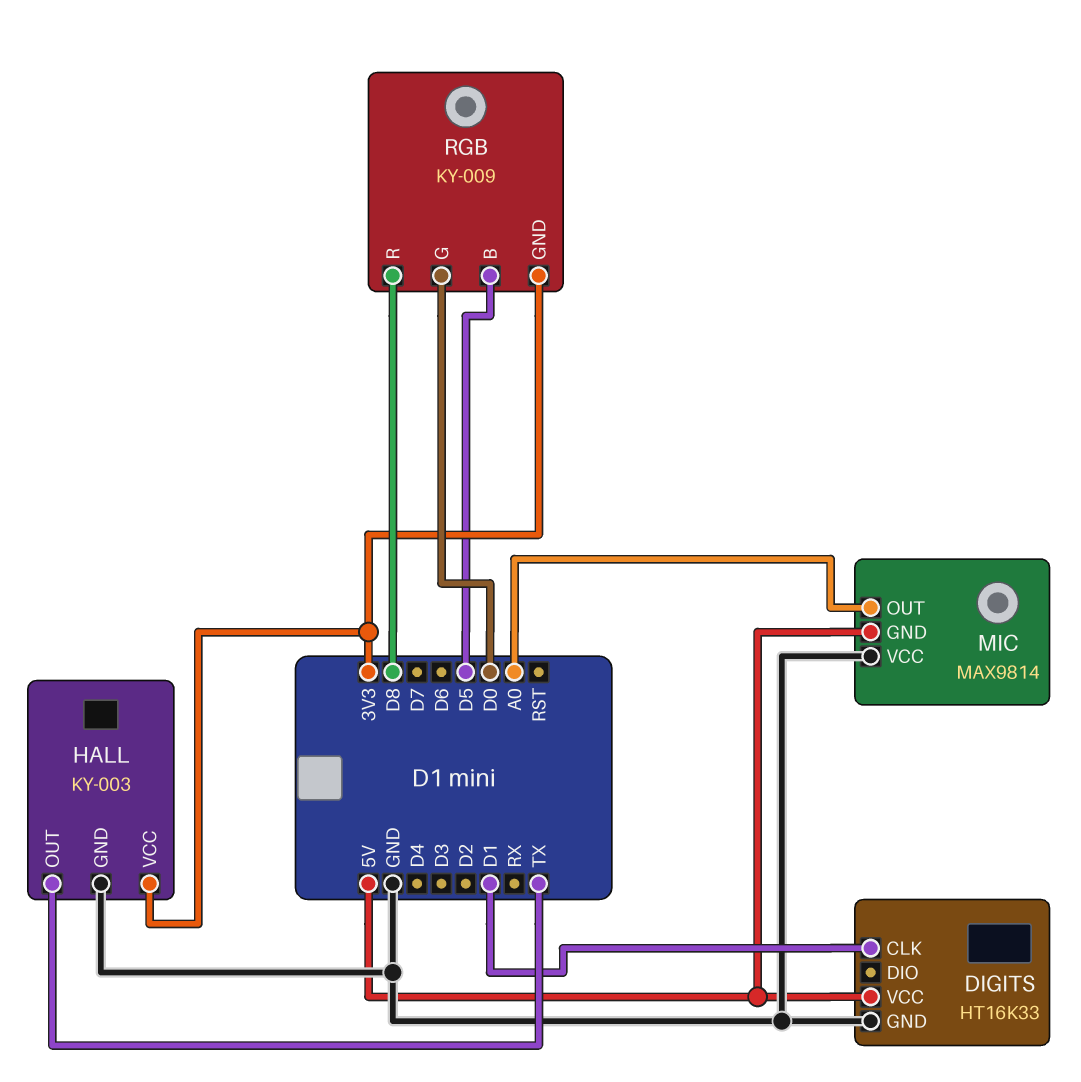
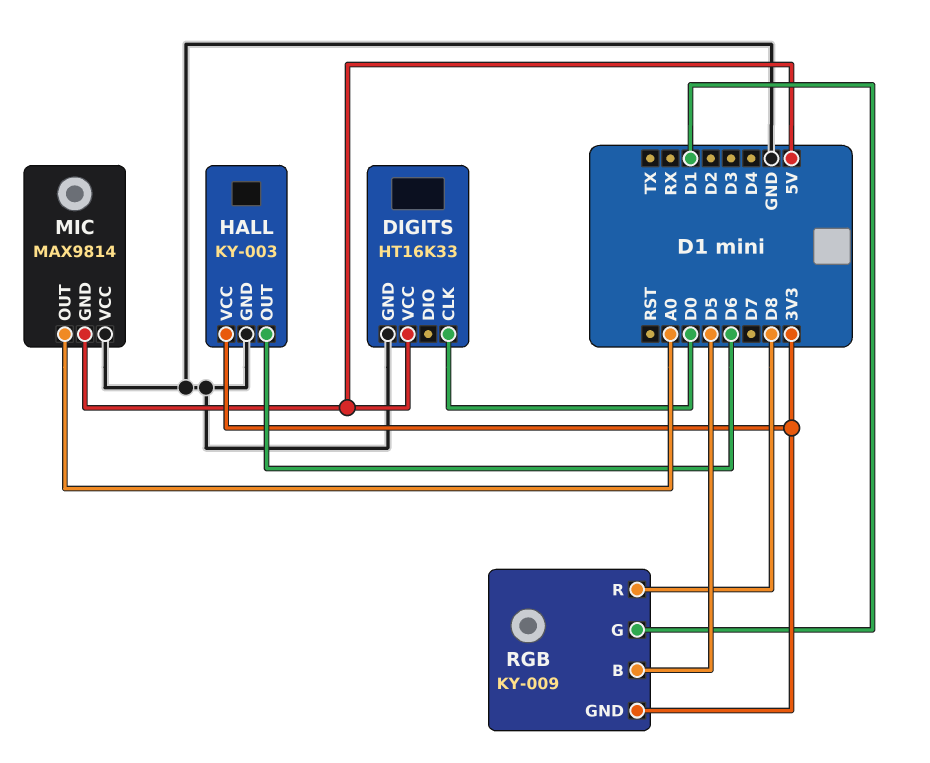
DIGITS pin CLK: D1 -> D0
HALL pin OUT: TX -> D6
RGB pin G: D0 -> D1

